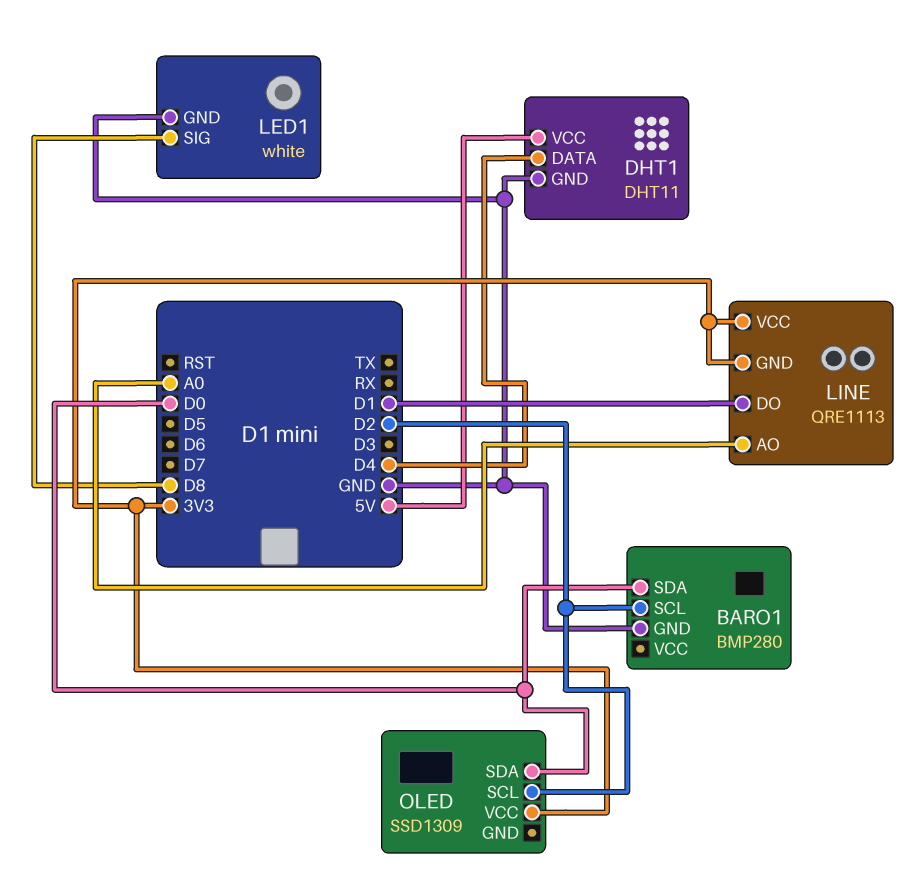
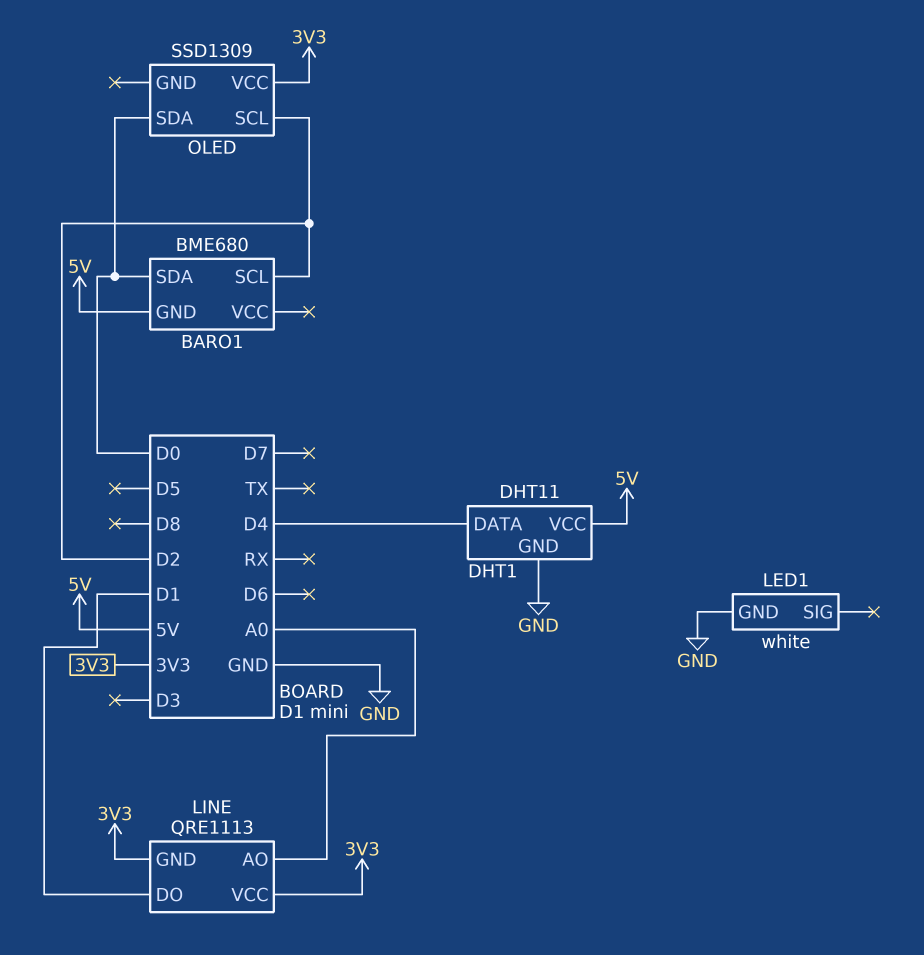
BARO1: BMP280 -> BME680
BARO1 pin GND: GND -> 5V
LED1 pin SIG: D8 -> none

